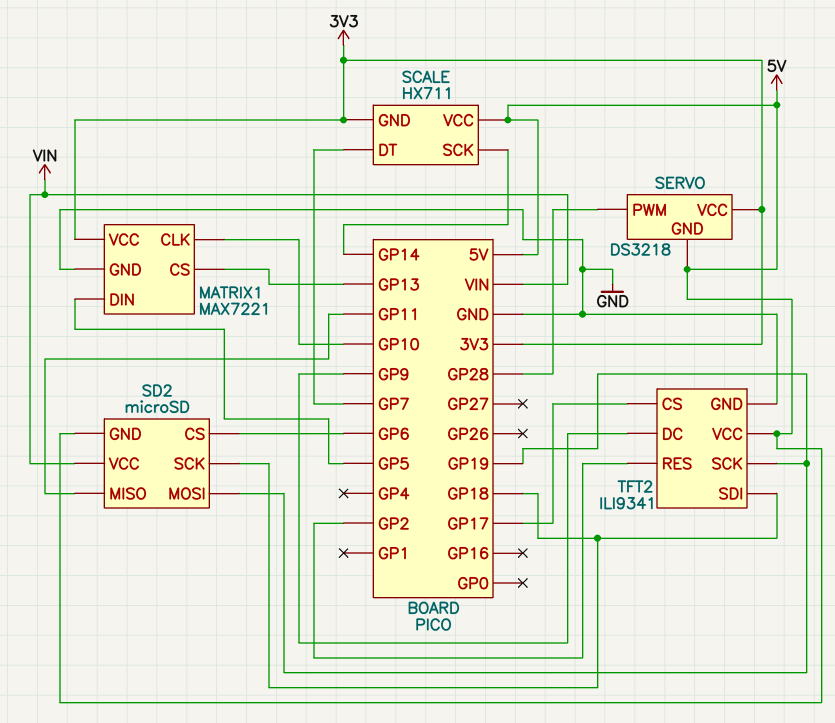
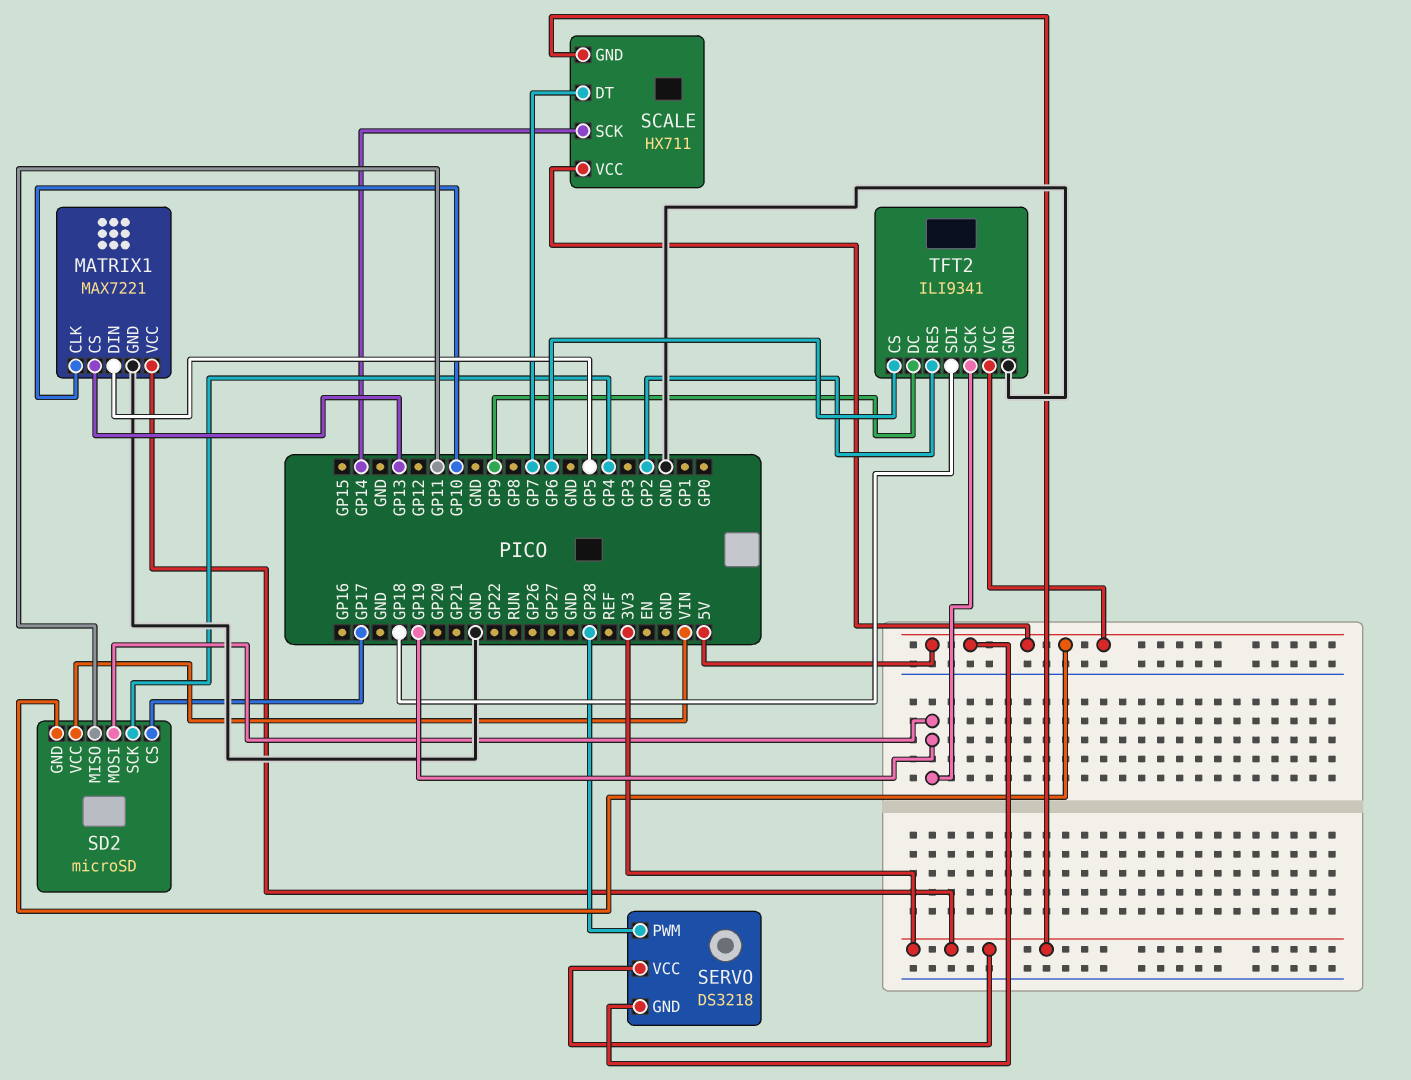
SD2 pin CS: GP6 -> GP17
SD2 pin SCK: GP18 -> GP4
TFT2 pin CS: GP17 -> GP6

